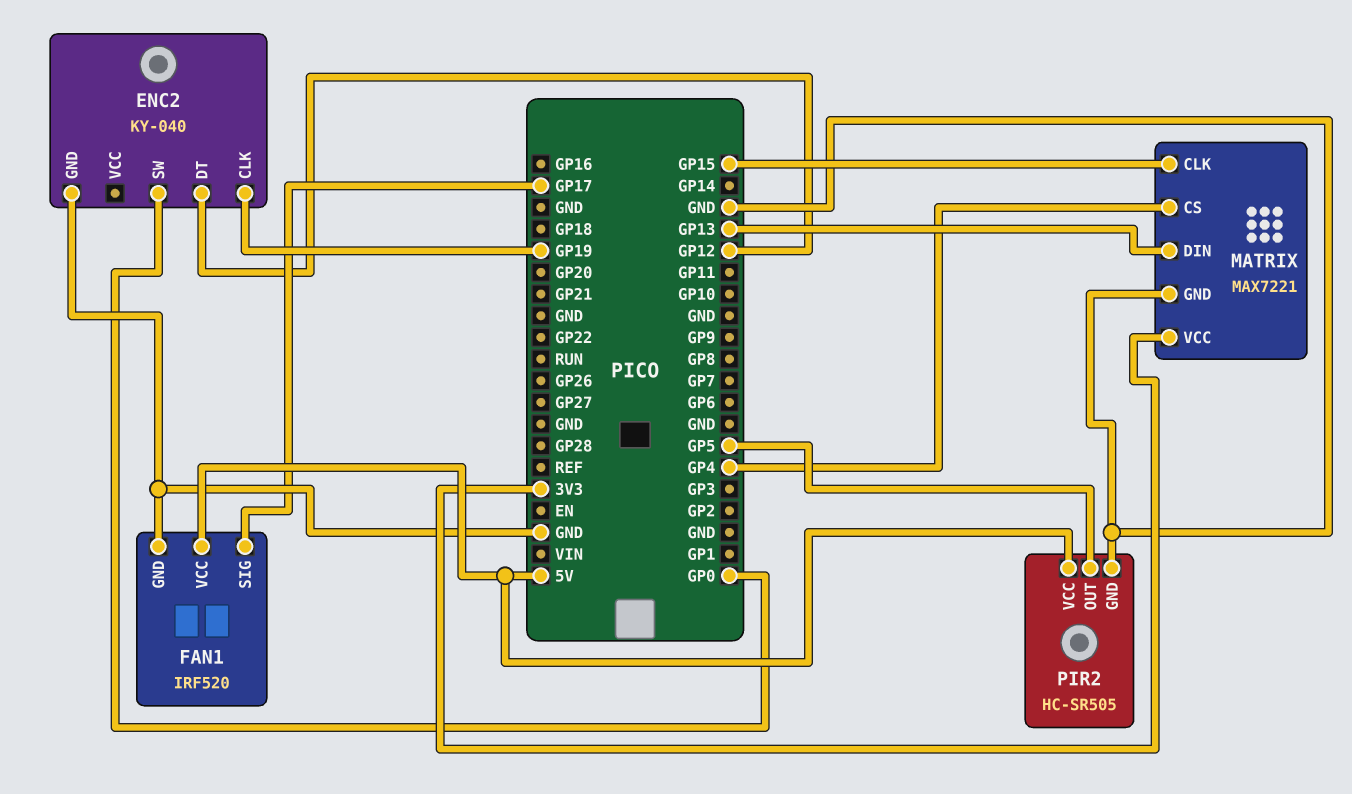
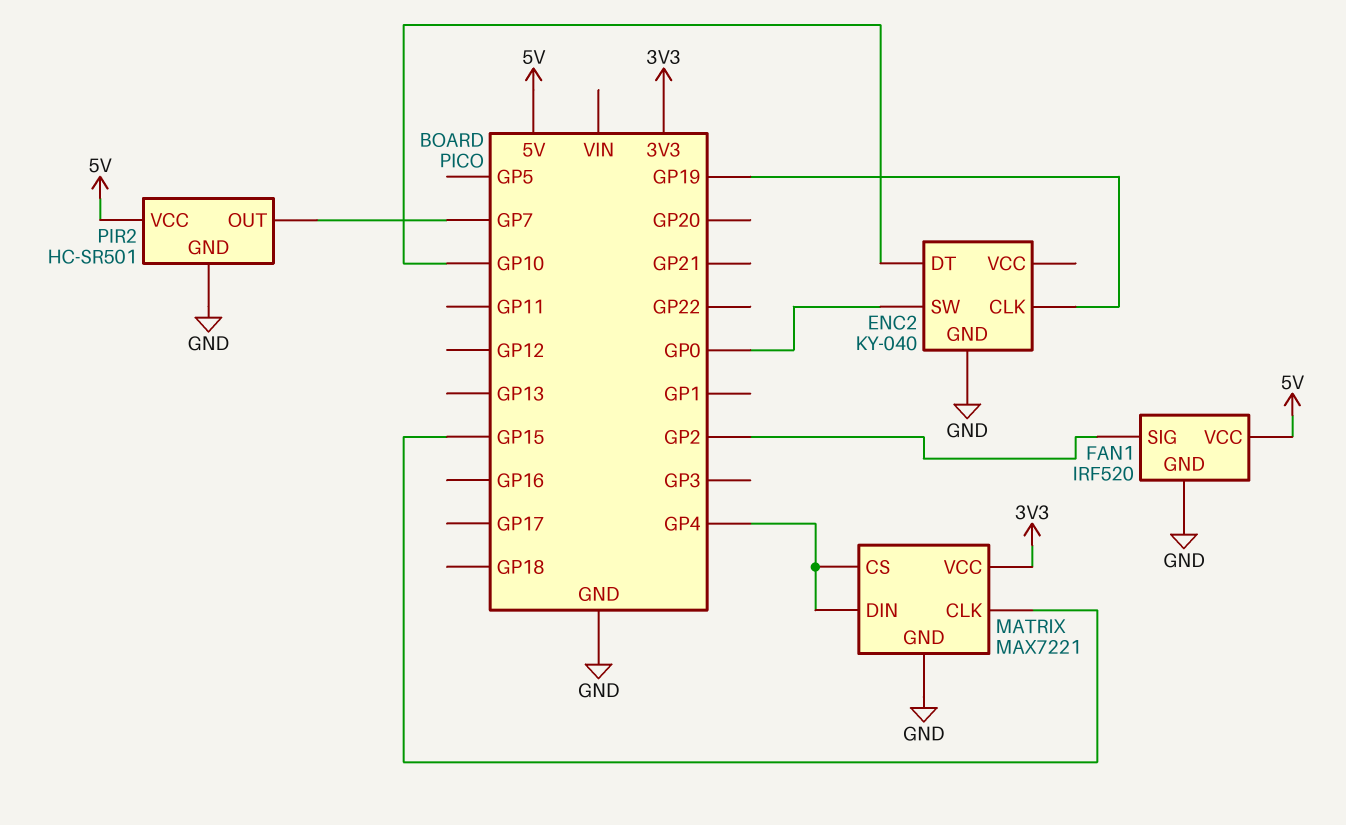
ENC2 pin DT: GP12 -> GP10
FAN1 pin SIG: GP17 -> GP2
MATRIX pin DIN: GP13 -> GP4
PIR2: HC-SR505 -> HC-SR501
PIR2 pin OUT: GP5 -> GP7

